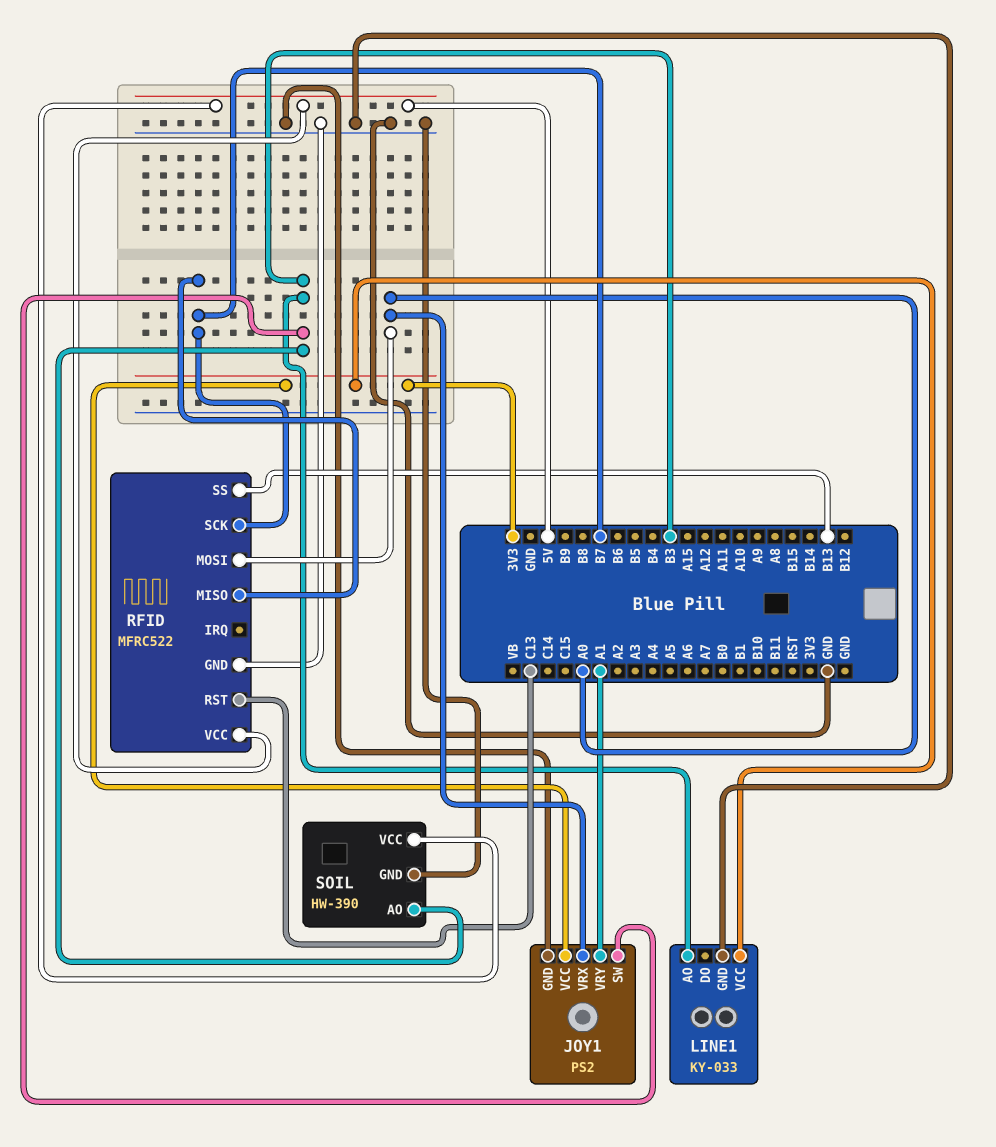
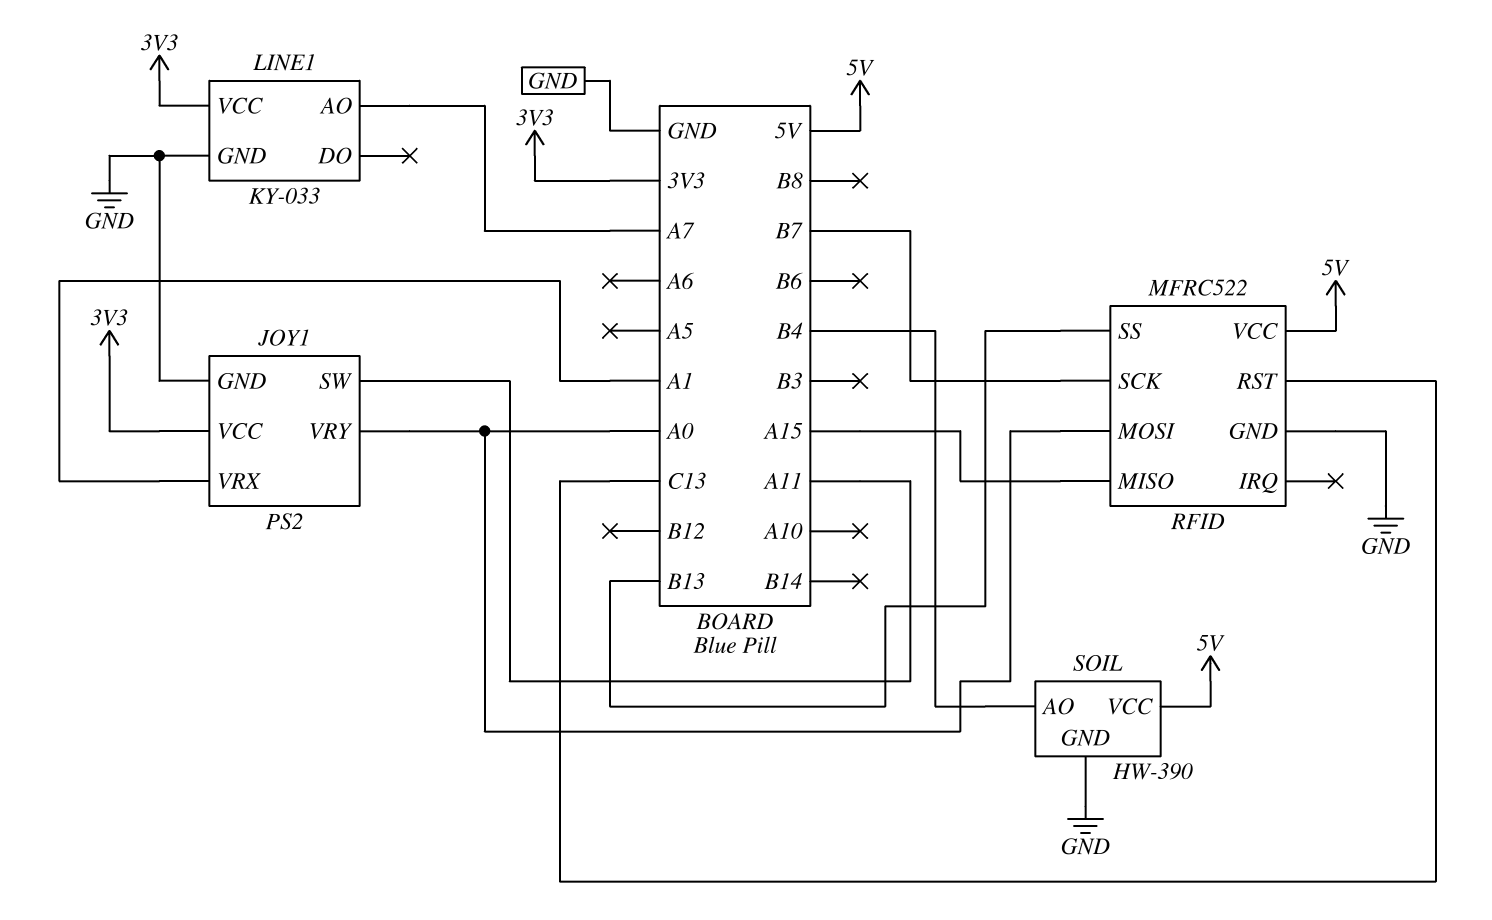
JOY1 pin SW: B3 -> A11
JOY1 pin VRX: A0 -> A1
JOY1 pin VRY: A1 -> A0
LINE1 pin AO: B3 -> A7
RFID pin MISO: B7 -> A15
SOIL pin AO: B3 -> B4

